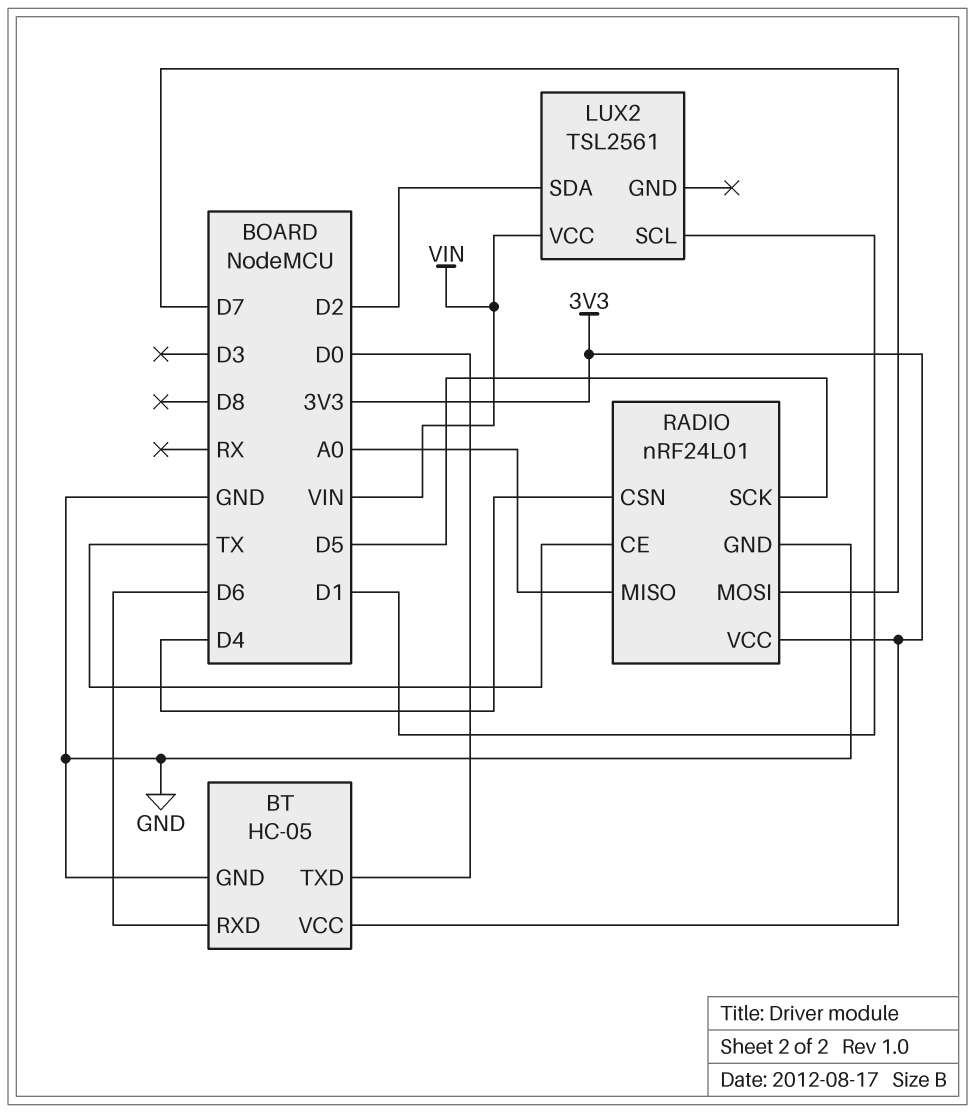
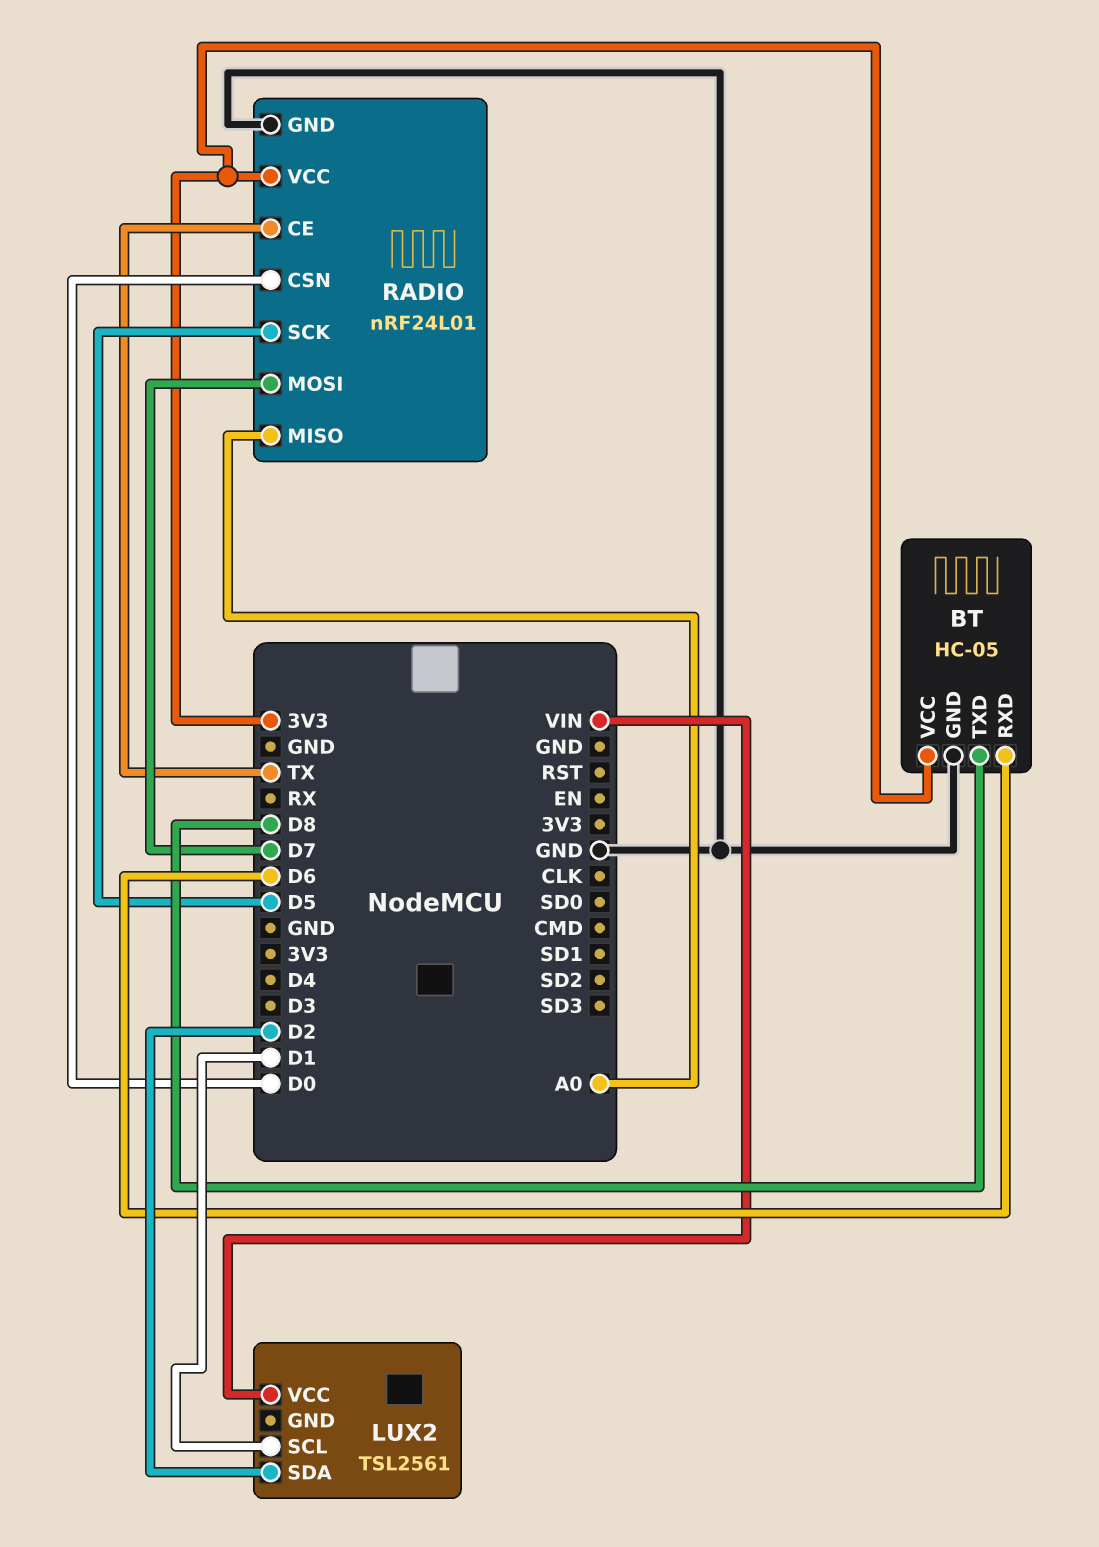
BT pin TXD: D0 -> D8
RADIO pin CSN: D4 -> D0

